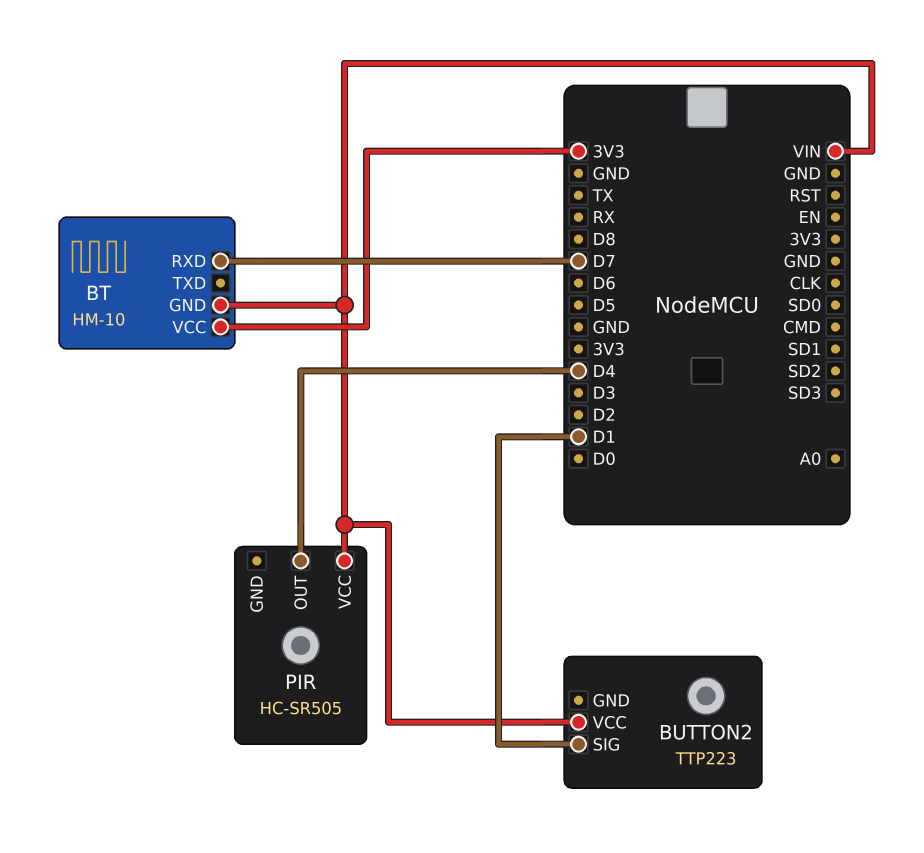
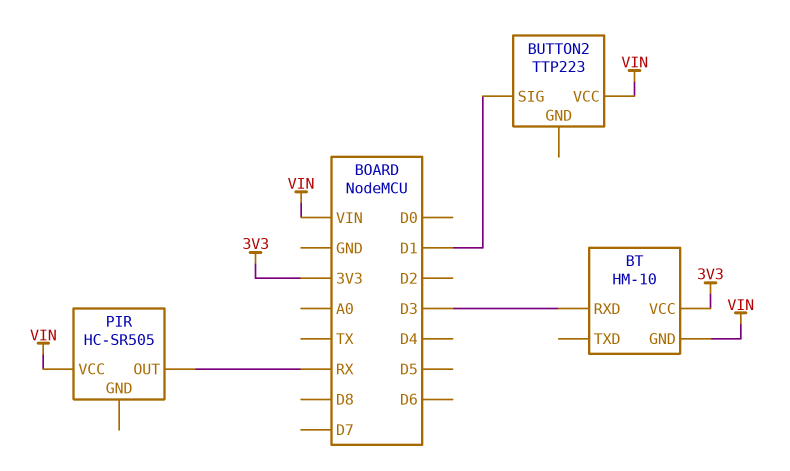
BT pin RXD: D7 -> D3
PIR pin OUT: D4 -> RX

